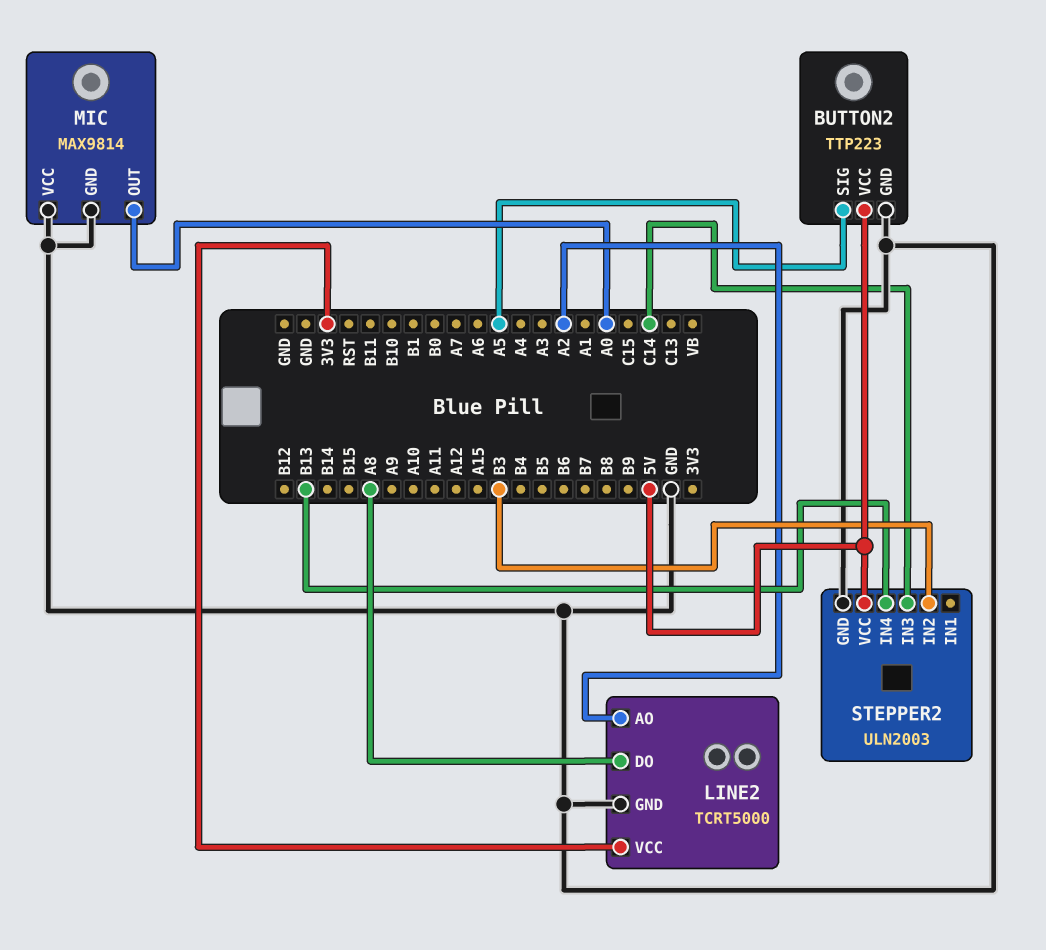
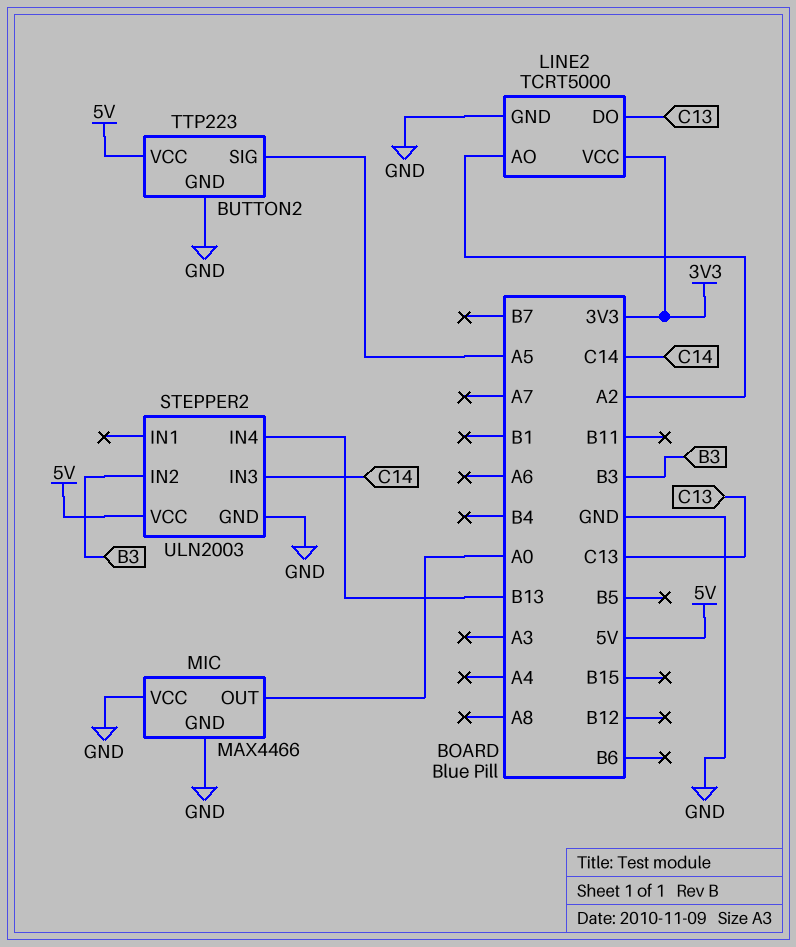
LINE2 pin DO: A8 -> C13
MIC: MAX9814 -> MAX4466

